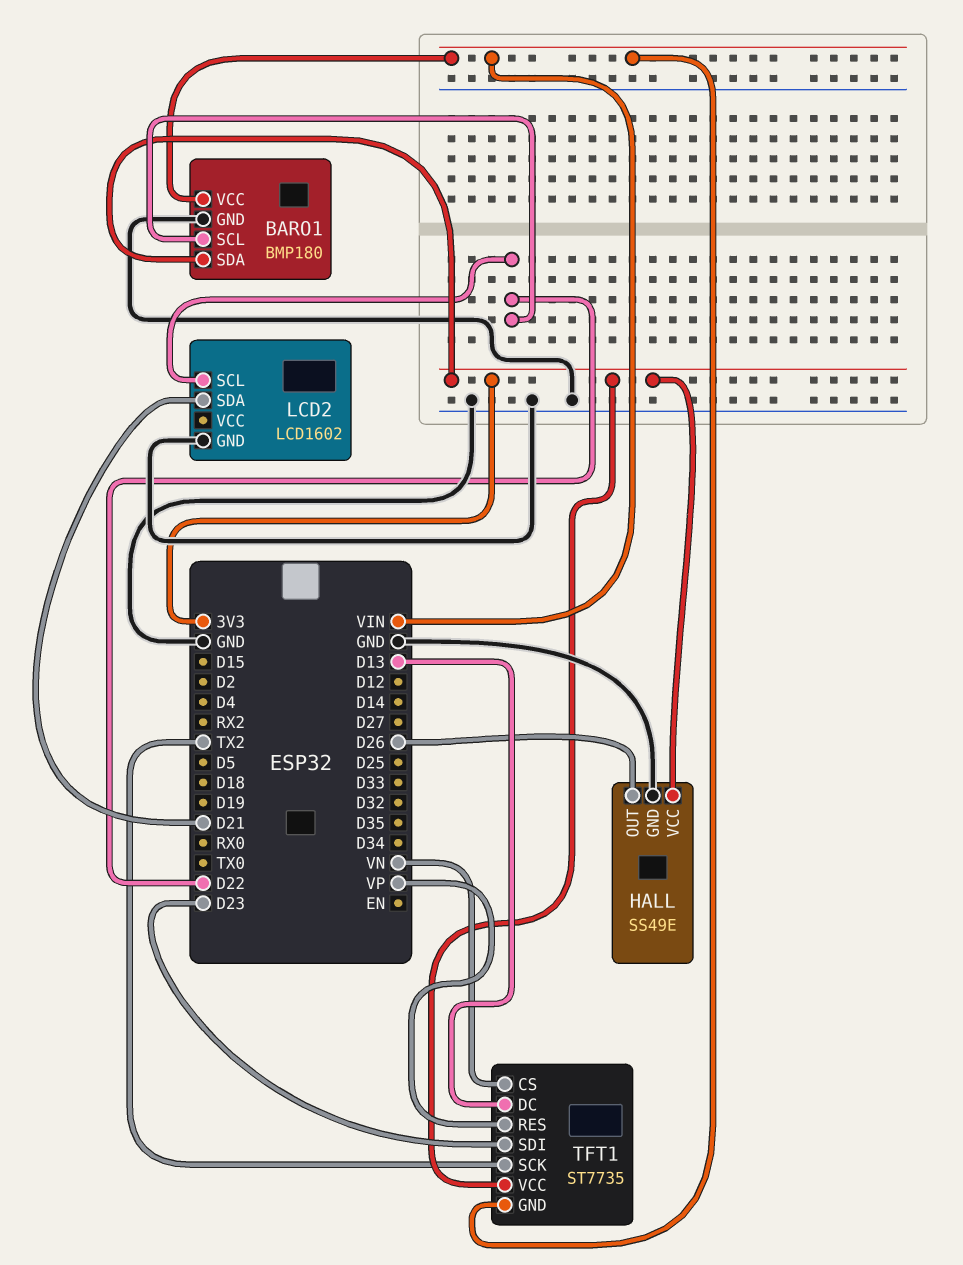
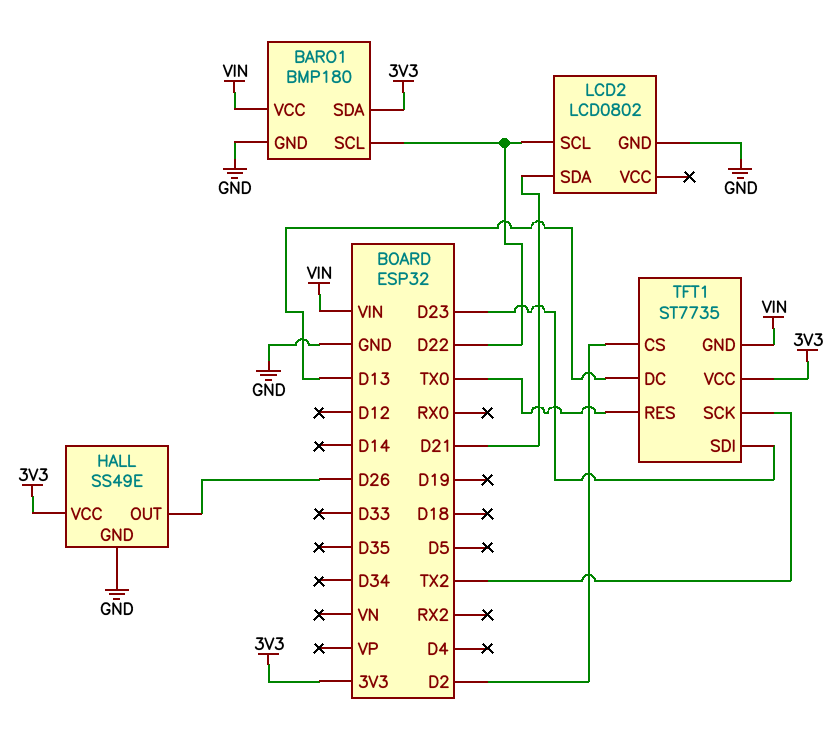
LCD2: LCD1602 -> LCD0802
TFT1 pin CS: VN -> D2
TFT1 pin RES: VP -> TX0

